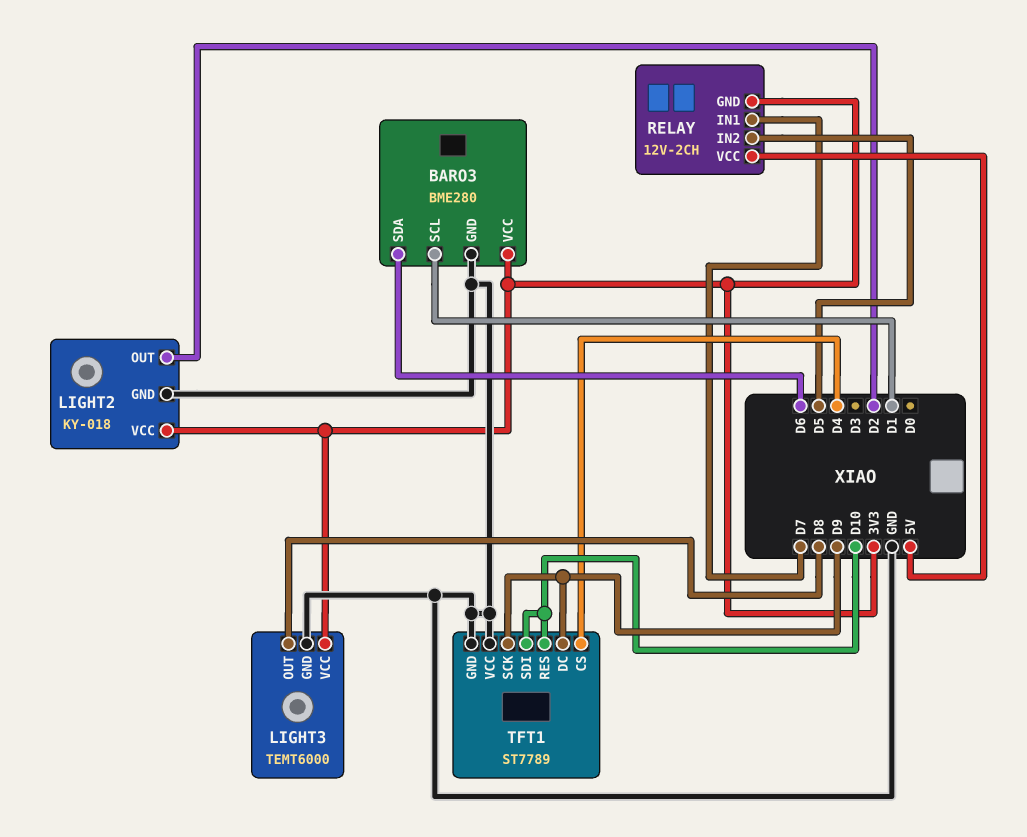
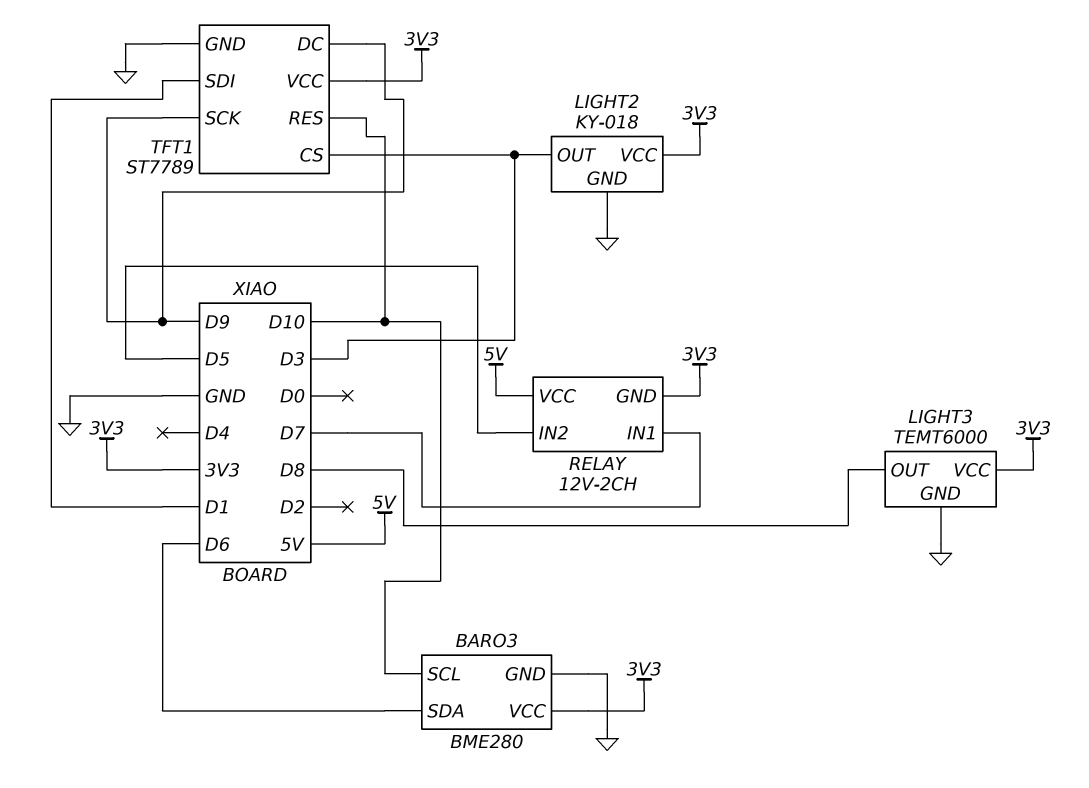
BARO3 pin SCL: D1 -> D10
LIGHT2 pin OUT: D2 -> D3
TFT1 pin CS: D4 -> D3
TFT1 pin SDI: D10 -> D1
TFT1 pin VCC: GND -> 3V3

